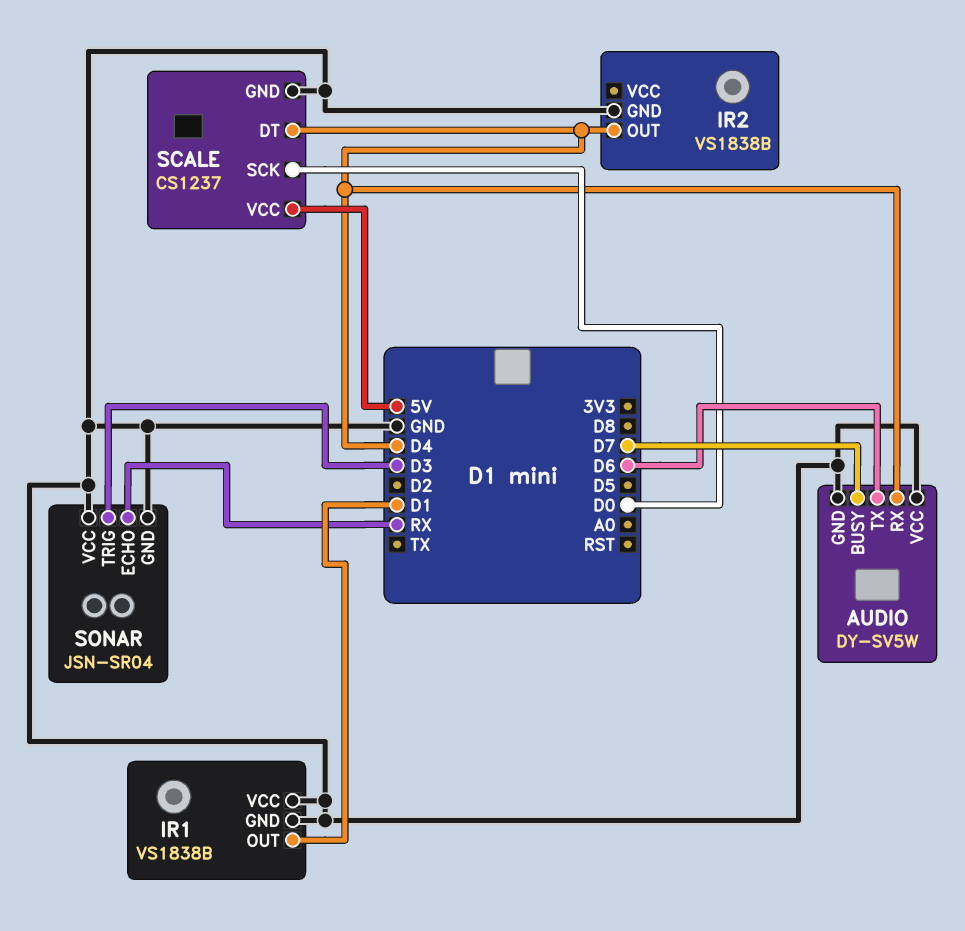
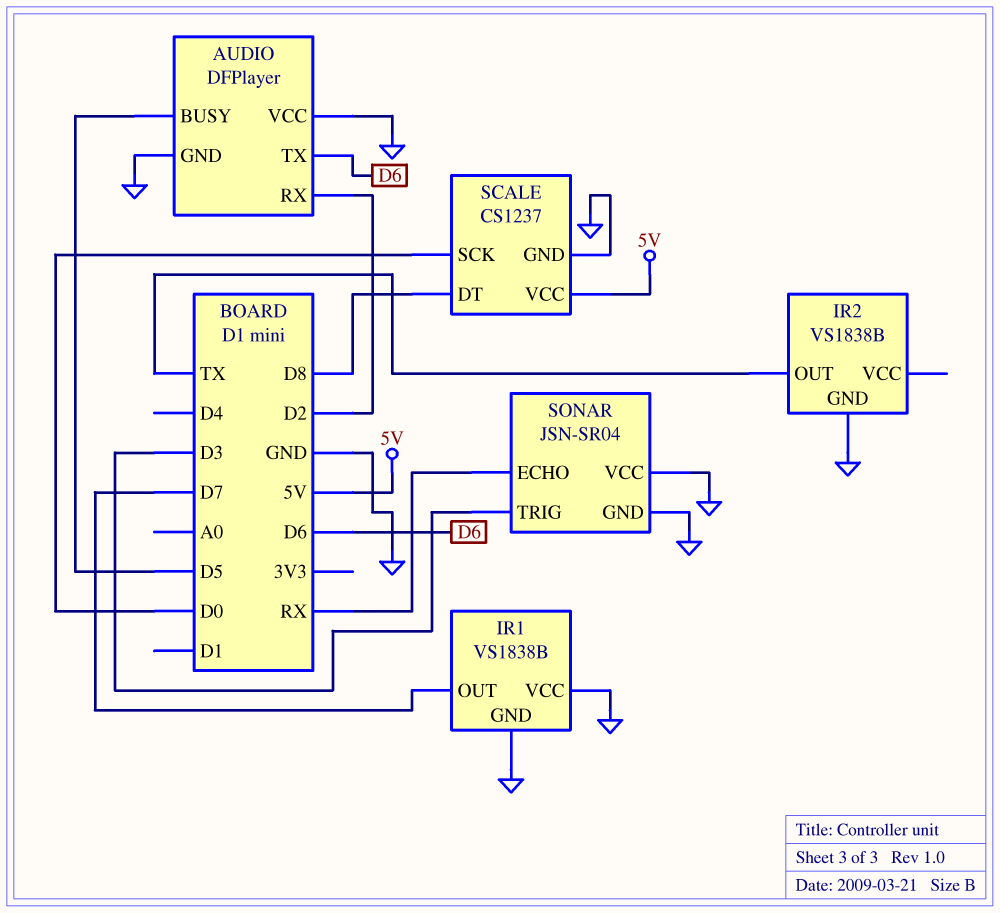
AUDIO: DY-SV5W -> DFPlayer
AUDIO pin BUSY: D7 -> D5
AUDIO pin RX: D4 -> D2
IR1 pin OUT: D1 -> D7
IR2 pin OUT: D4 -> TX
SCALE pin DT: D4 -> D8

